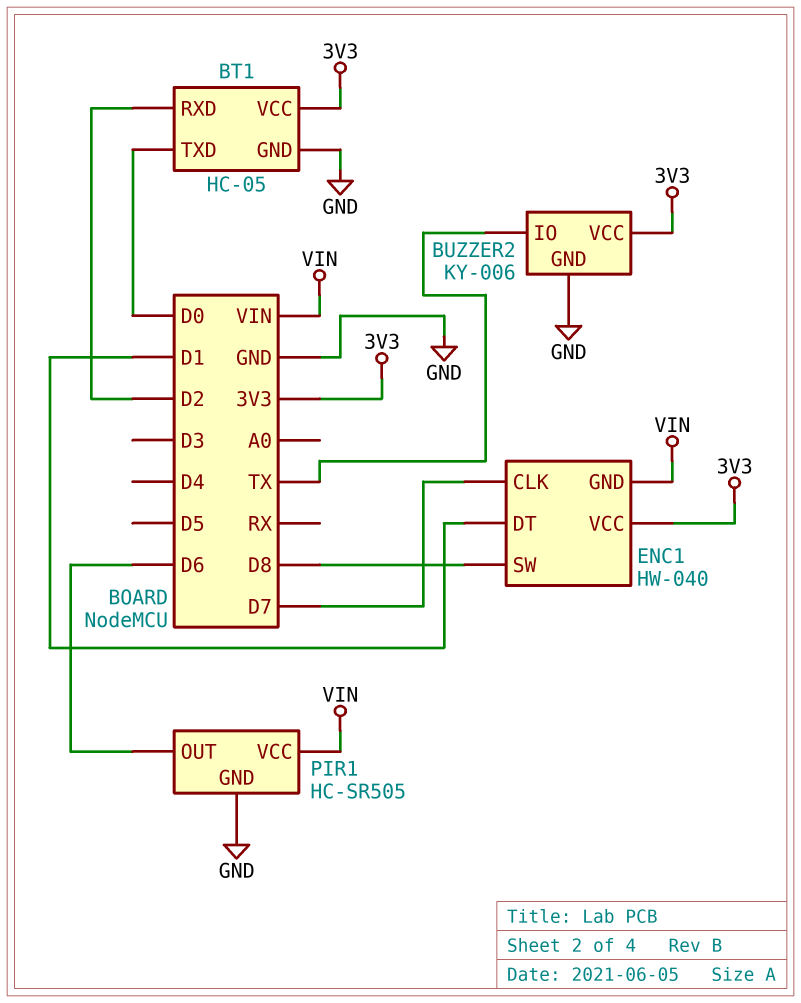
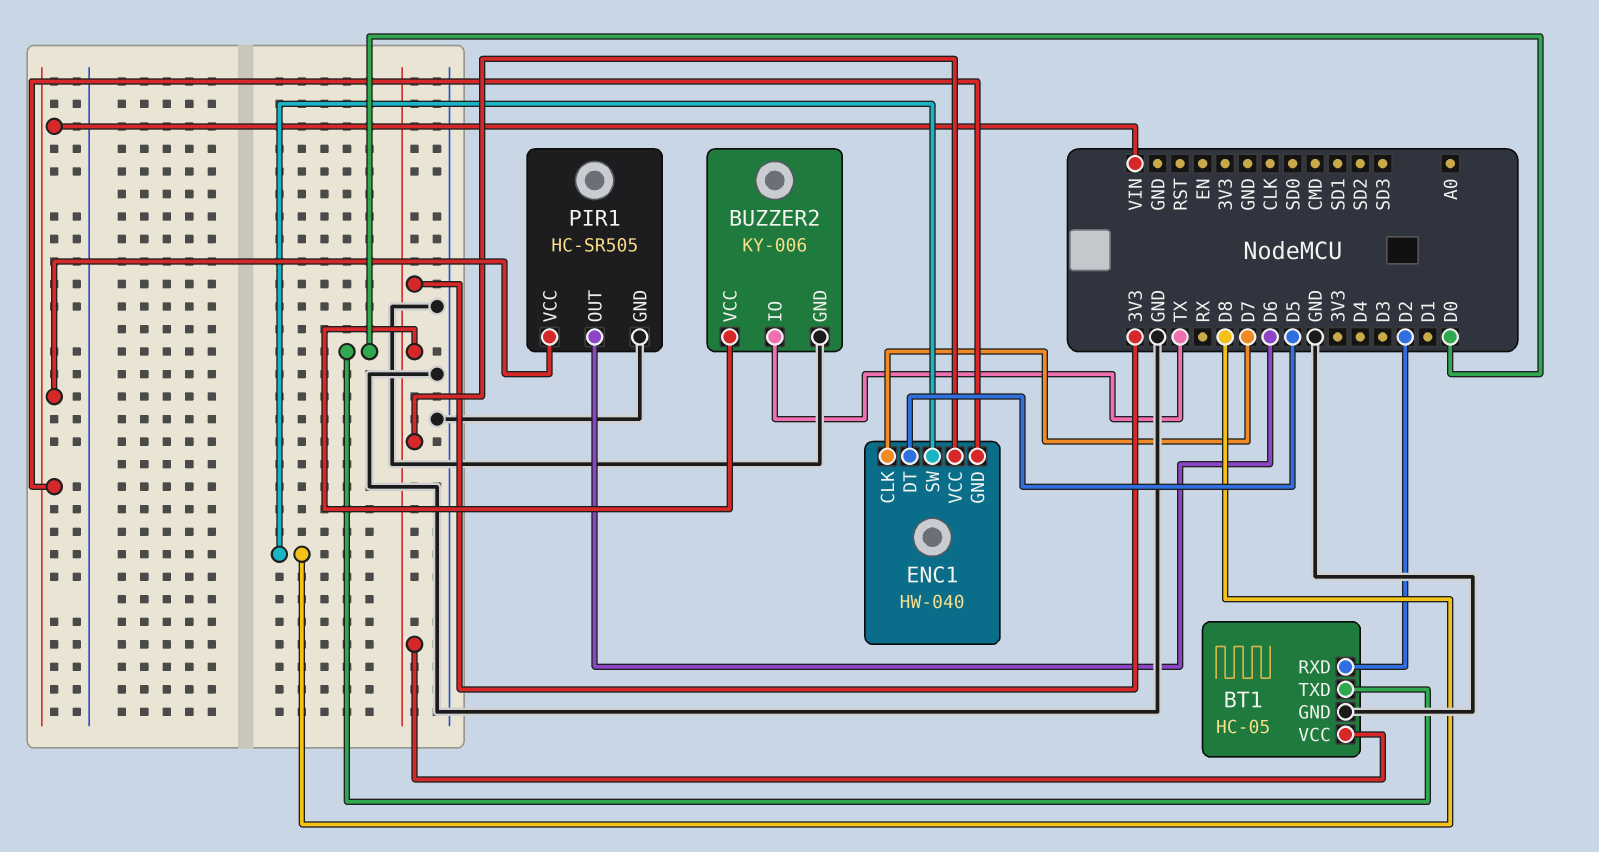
ENC1 pin DT: D1 -> D5

